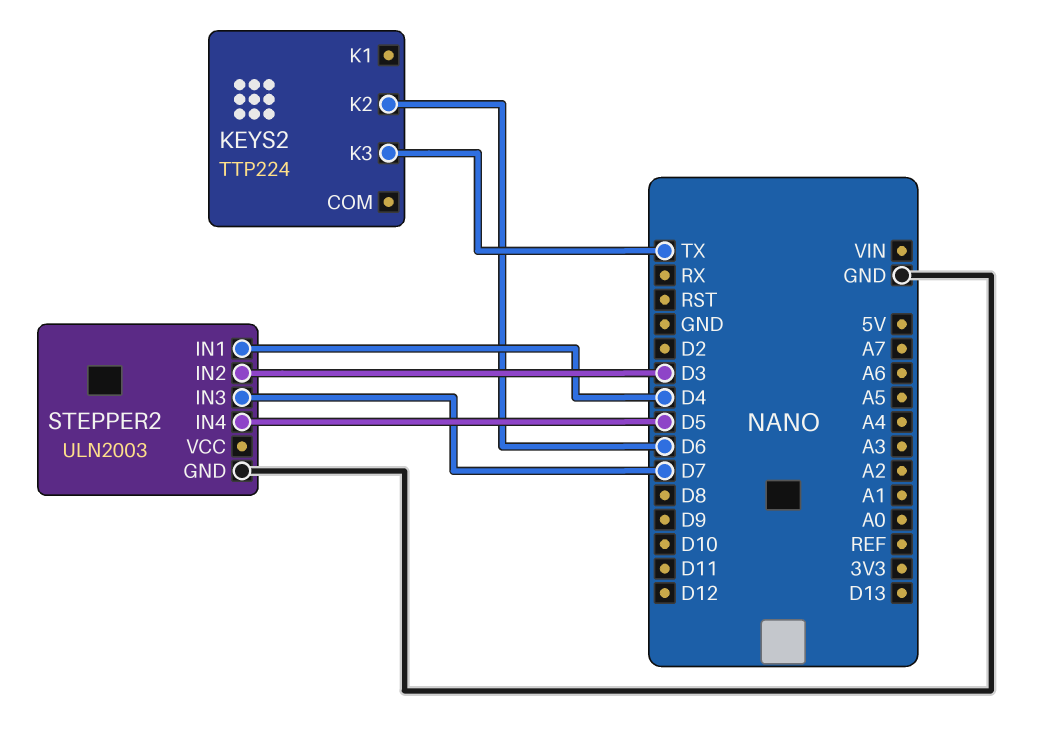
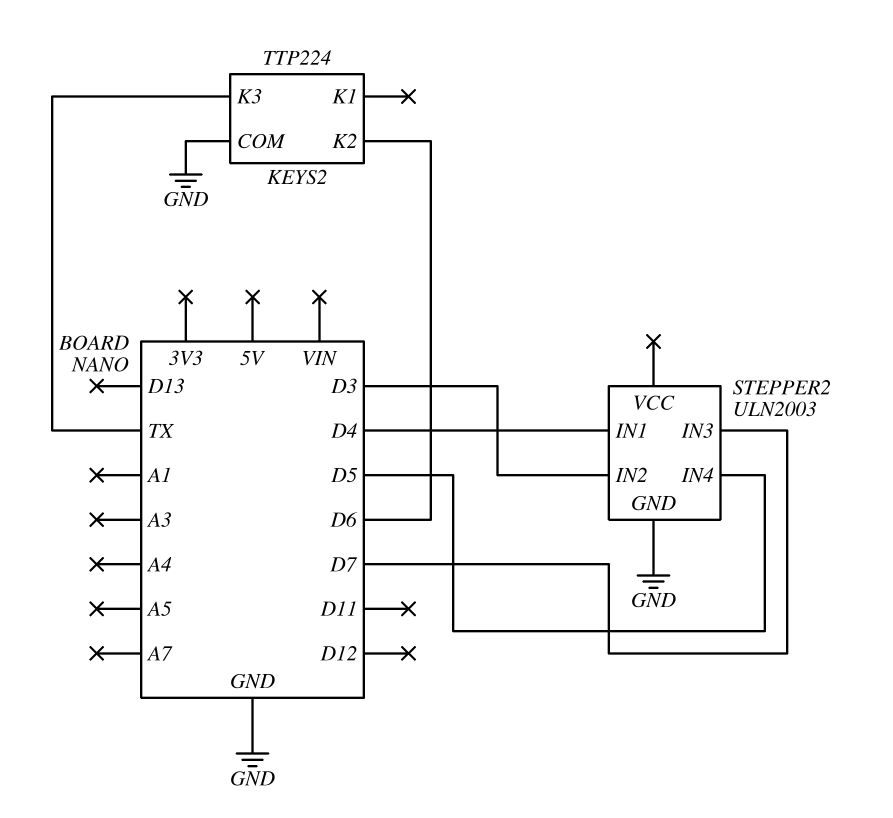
KEYS2 pin COM: none -> GND

